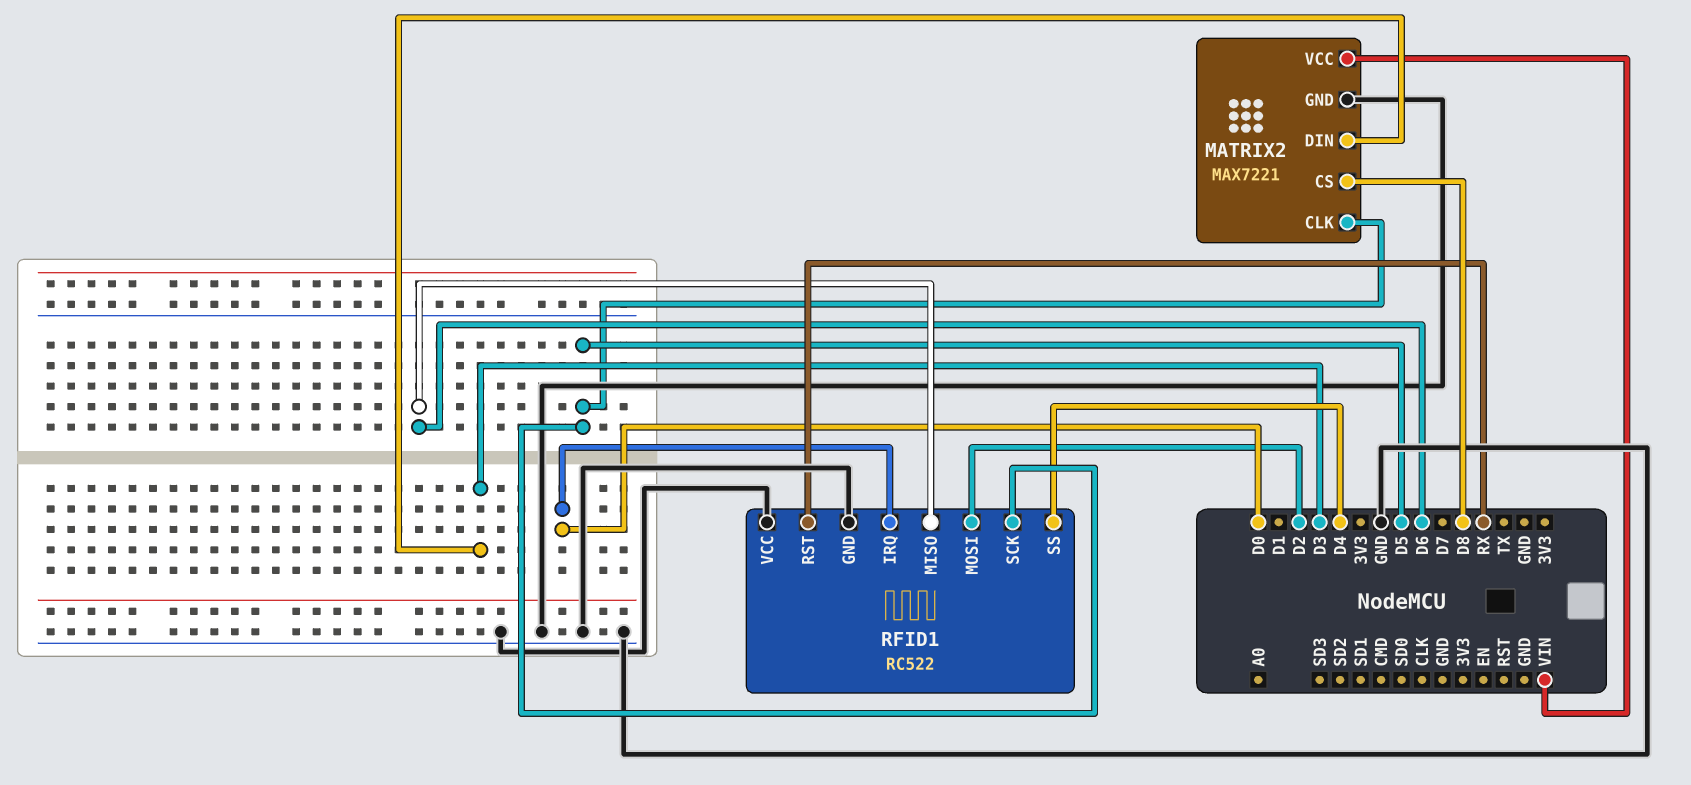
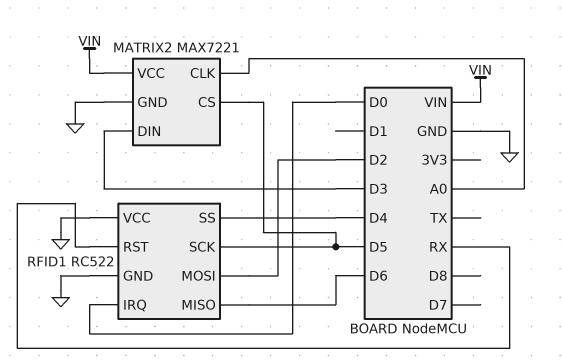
MATRIX2 pin CLK: D5 -> A0
MATRIX2 pin CS: D8 -> D5

